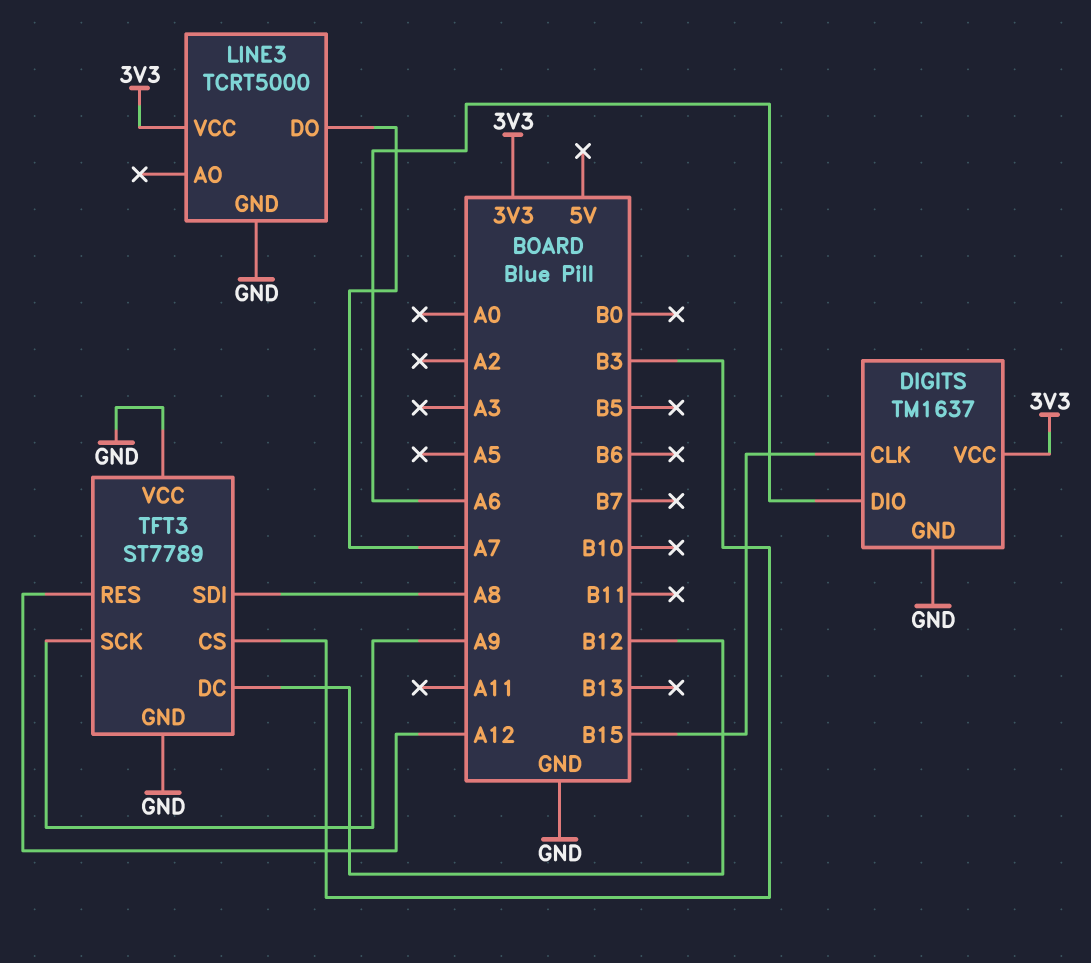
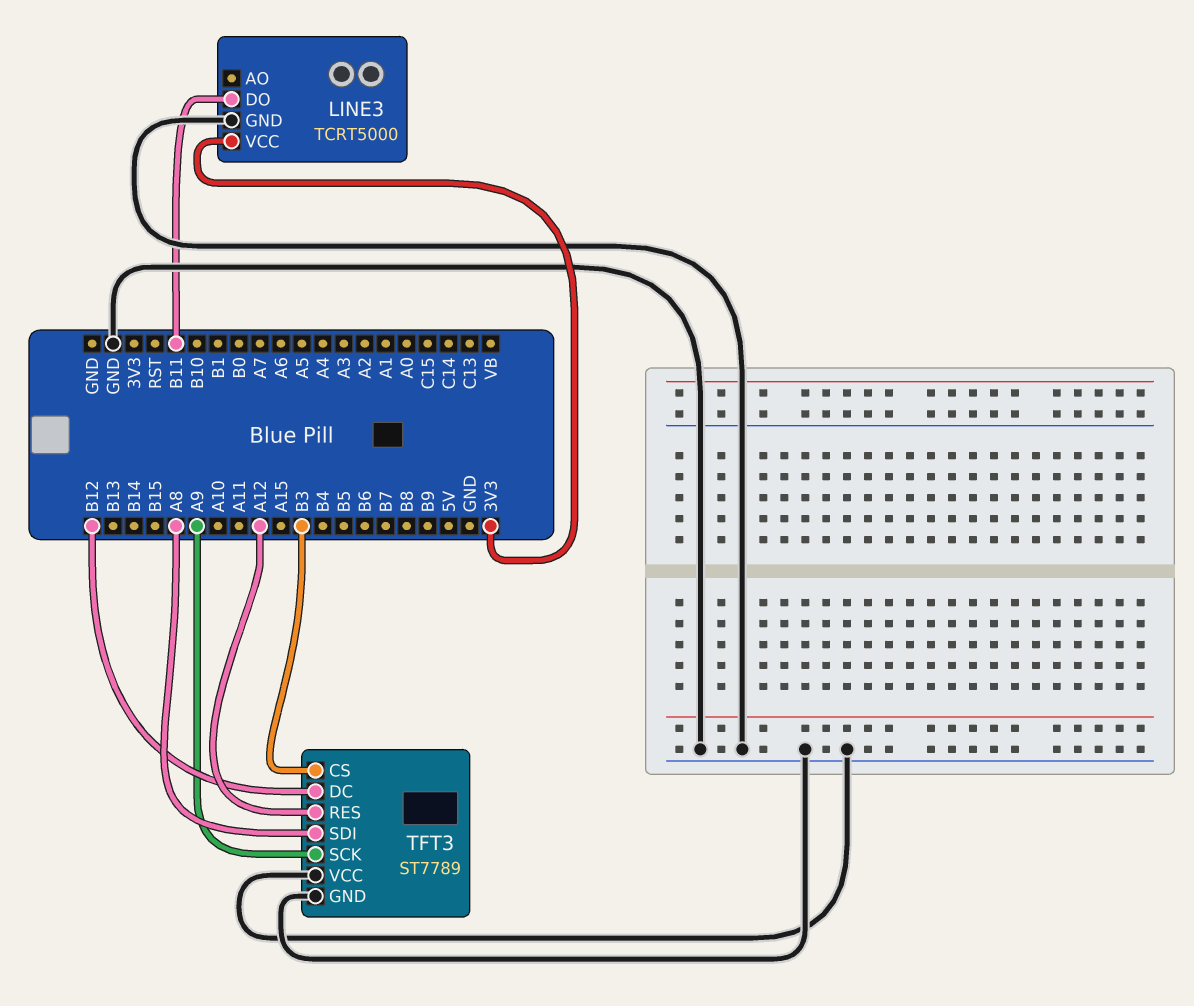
DIGITS: TM1637 -> none
DIGITS pin CLK: B15 -> none
DIGITS pin DIO: A6 -> none
DIGITS pin GND: GND -> none
DIGITS pin VCC: 3V3 -> none
LINE3 pin DO: A7 -> B11

